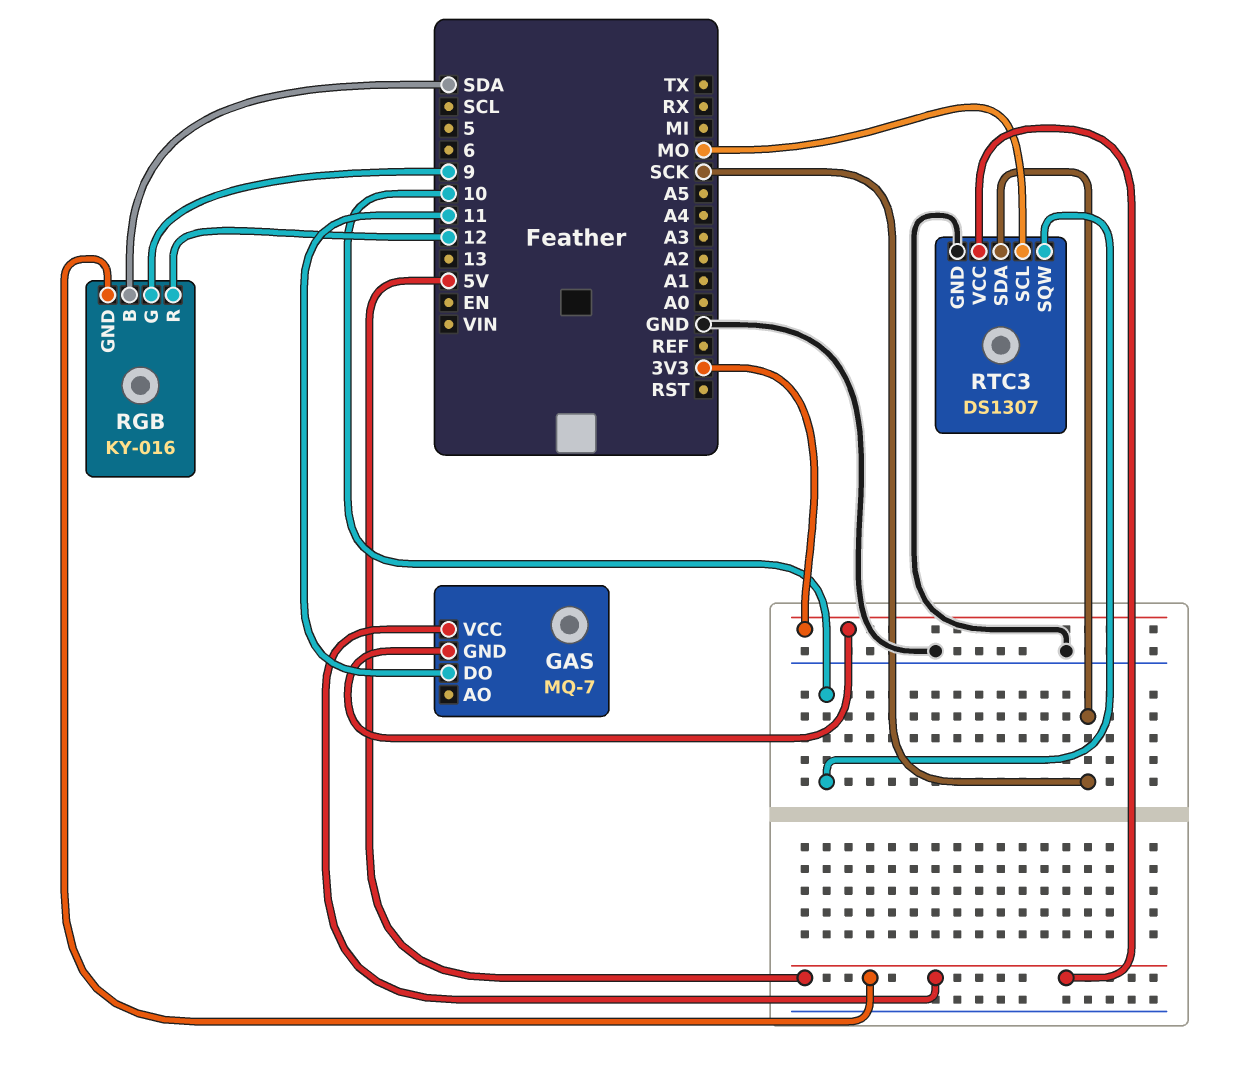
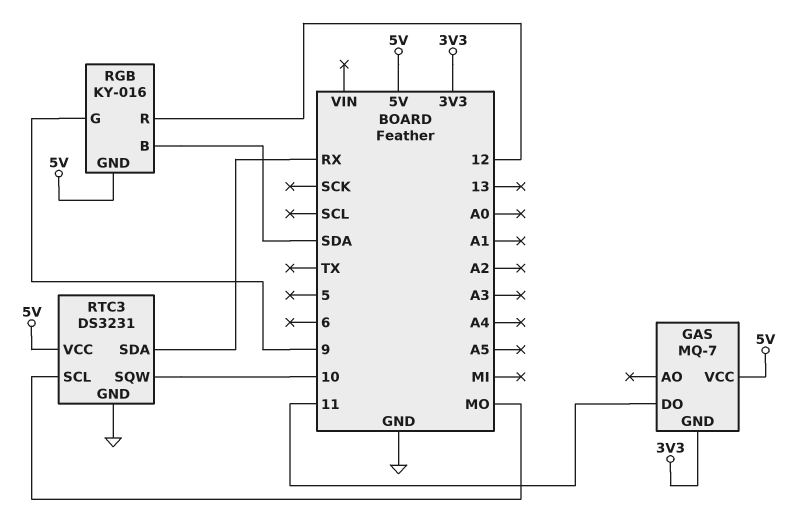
RTC3: DS1307 -> DS3231
RTC3 pin SDA: SCK -> RX

